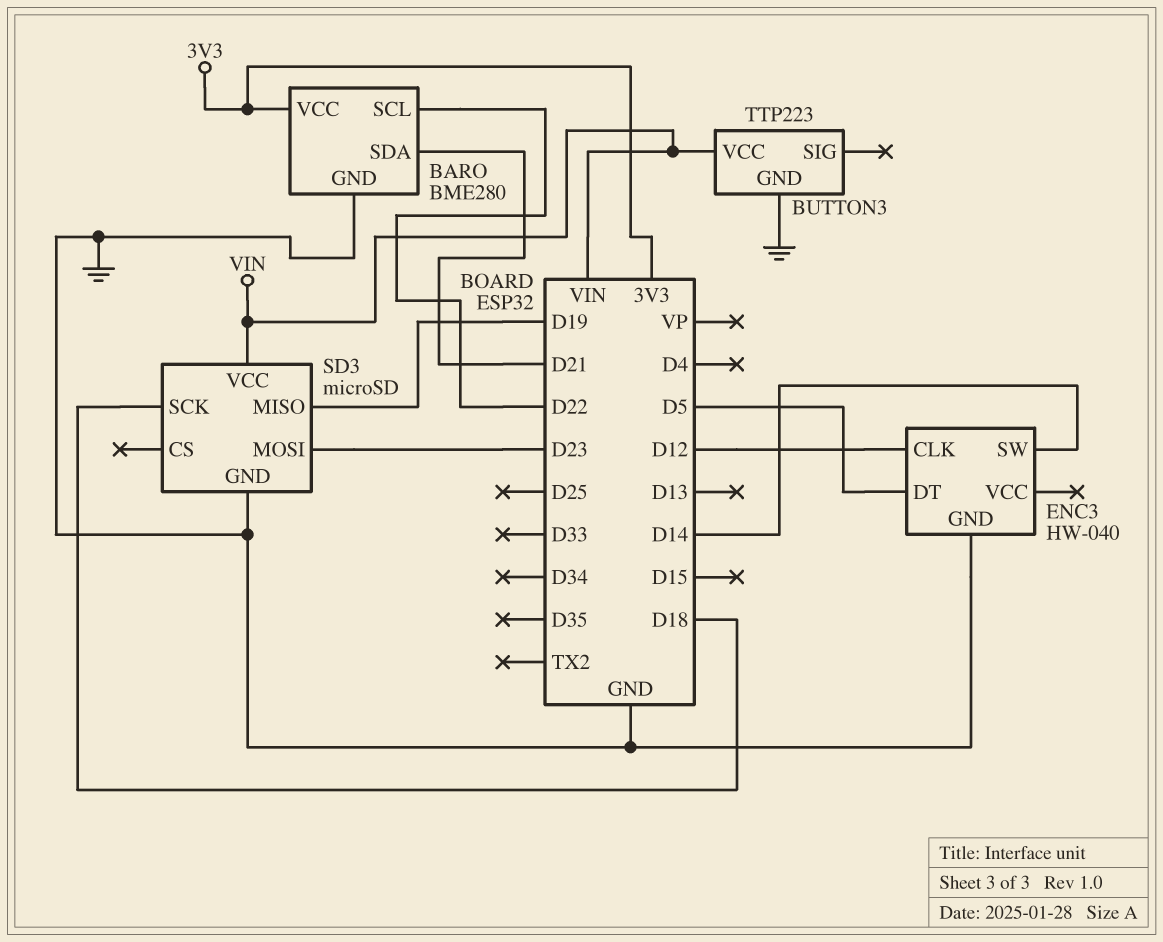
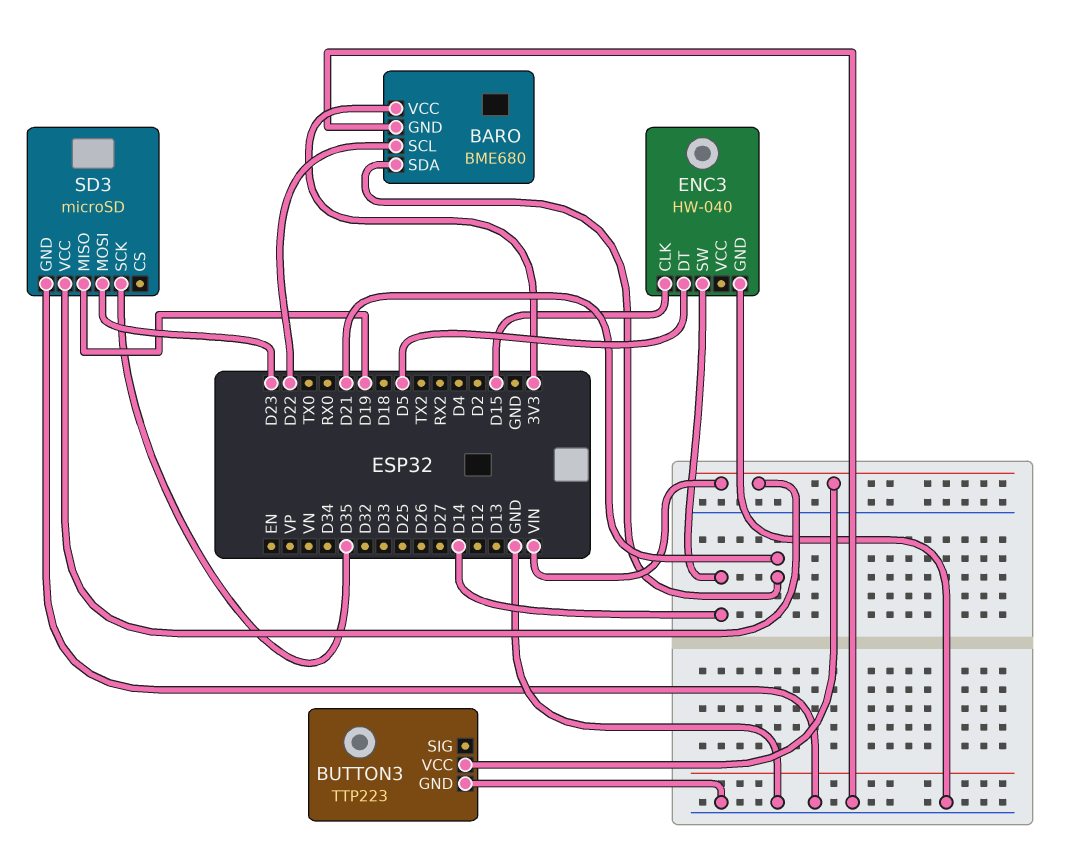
BARO: BME280 -> BME680
ENC3 pin CLK: D12 -> D15
SD3 pin SCK: D18 -> D35

